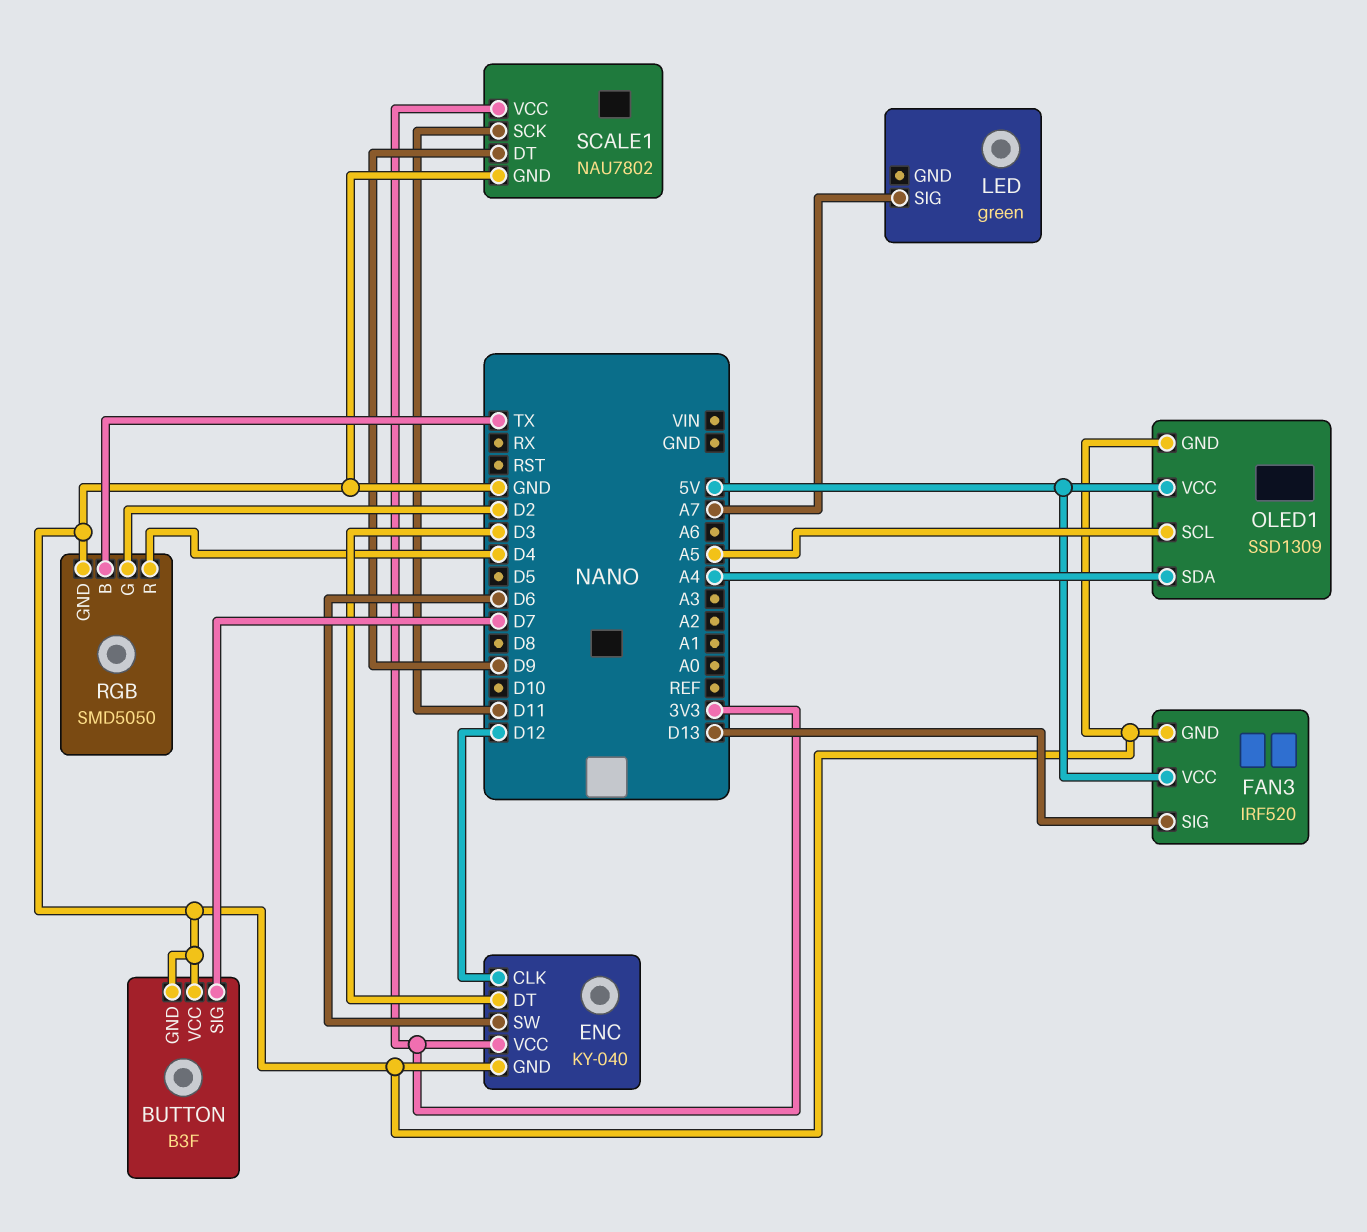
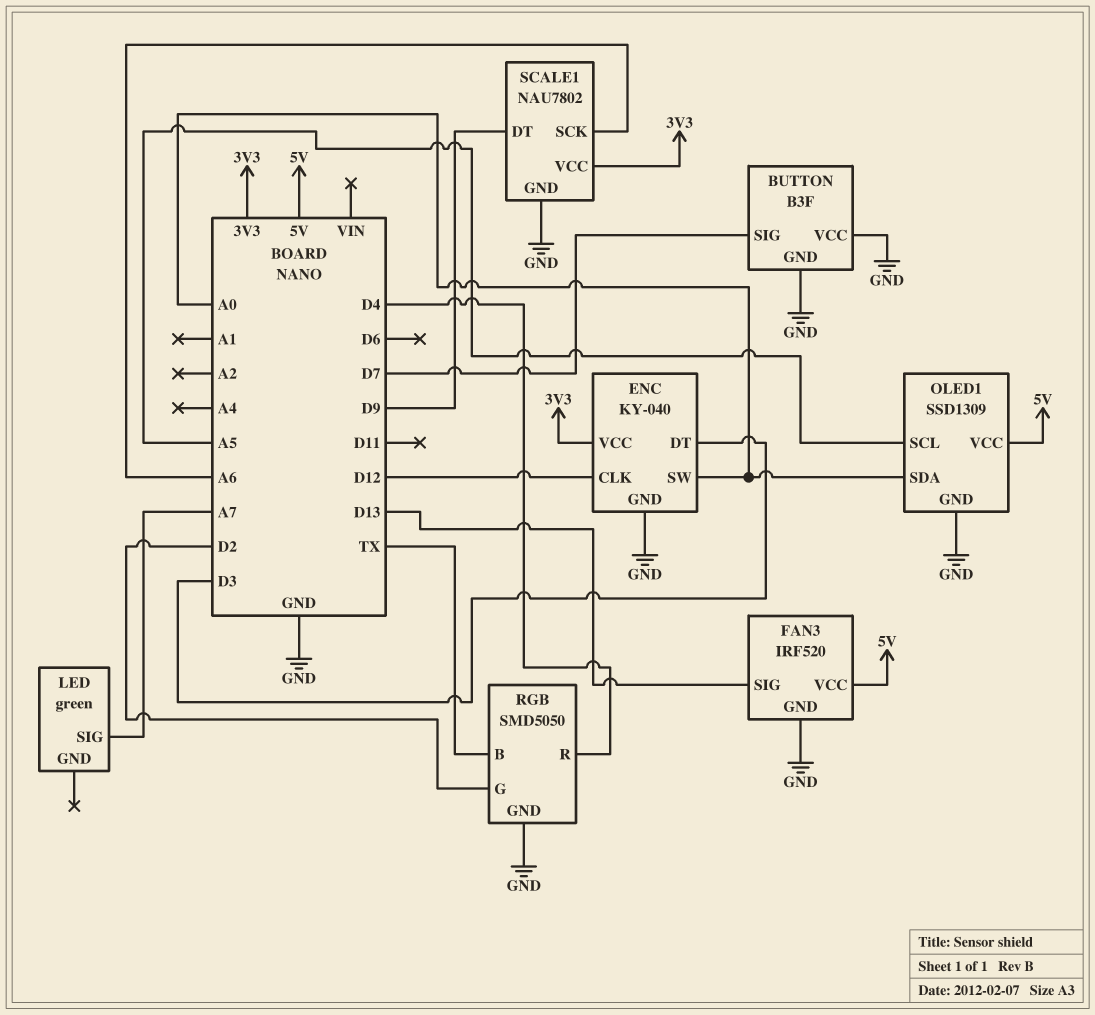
ENC pin SW: D6 -> A0
OLED1 pin SDA: A4 -> A0
SCALE1 pin SCK: D11 -> A6

